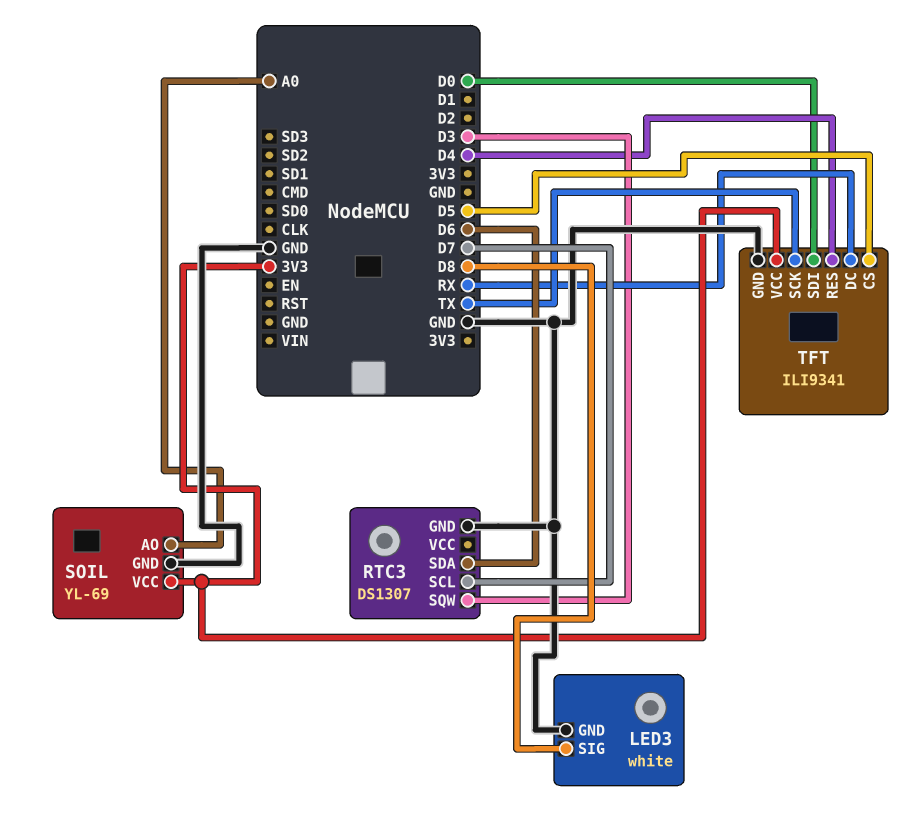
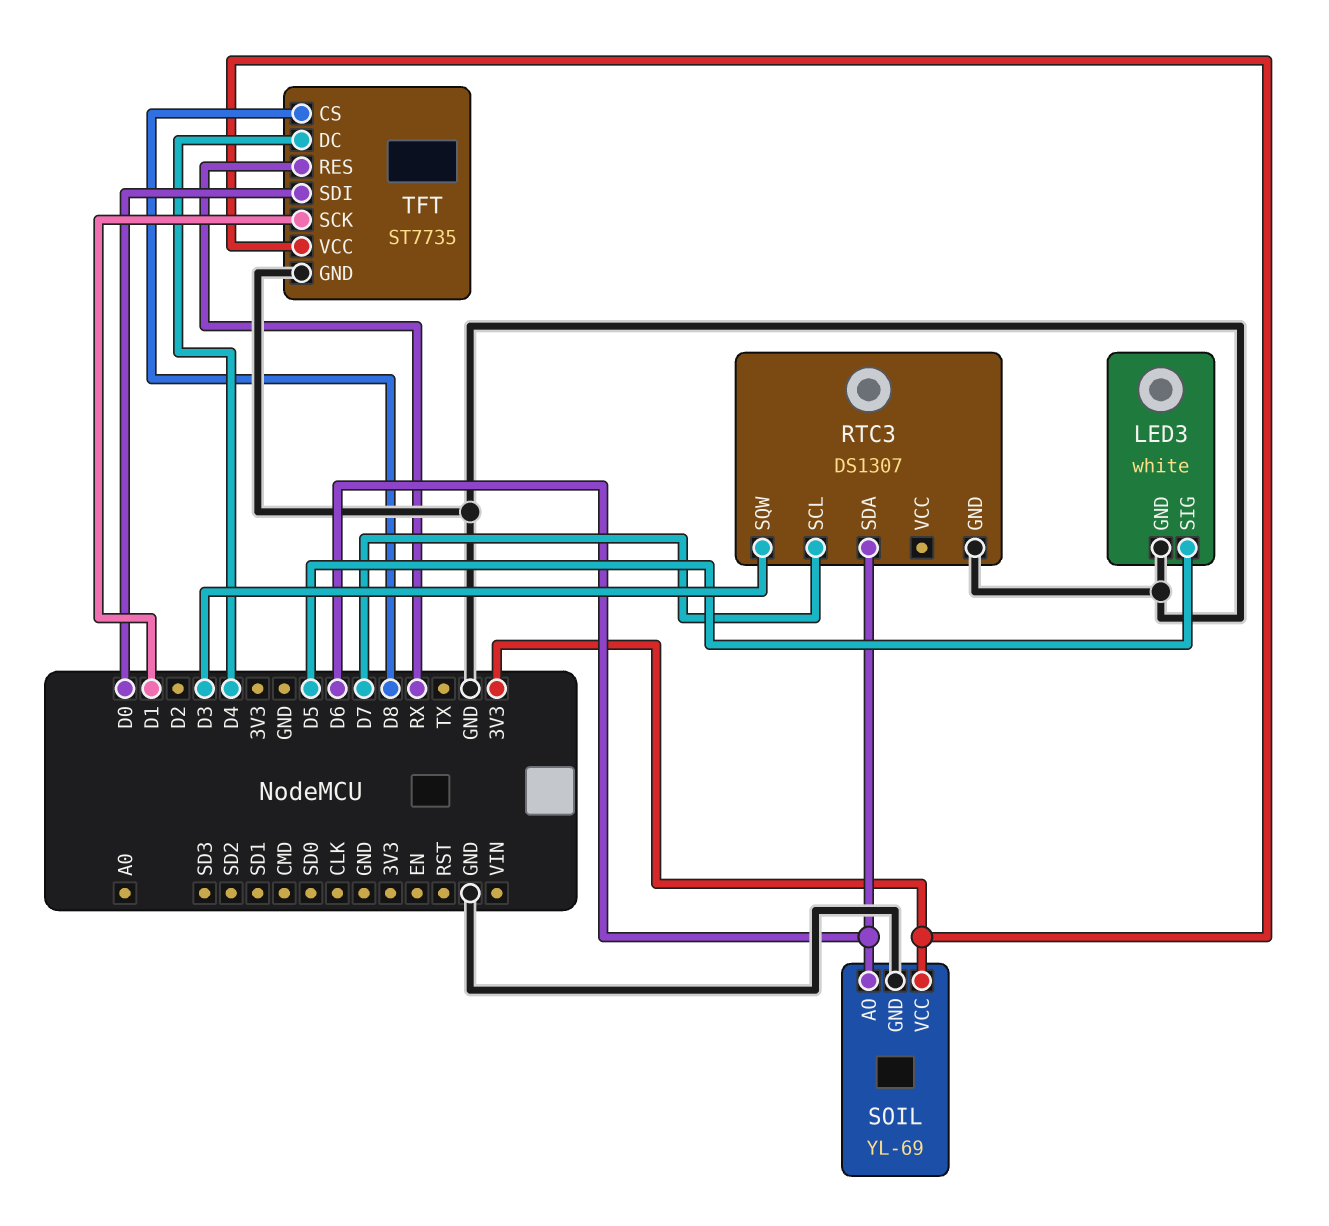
LED3 pin SIG: D8 -> D5
SOIL pin AO: A0 -> D6
TFT: ILI9341 -> ST7735
TFT pin CS: D5 -> D8
TFT pin DC: RX -> D4
TFT pin RES: D4 -> RX
TFT pin SCK: TX -> D1

